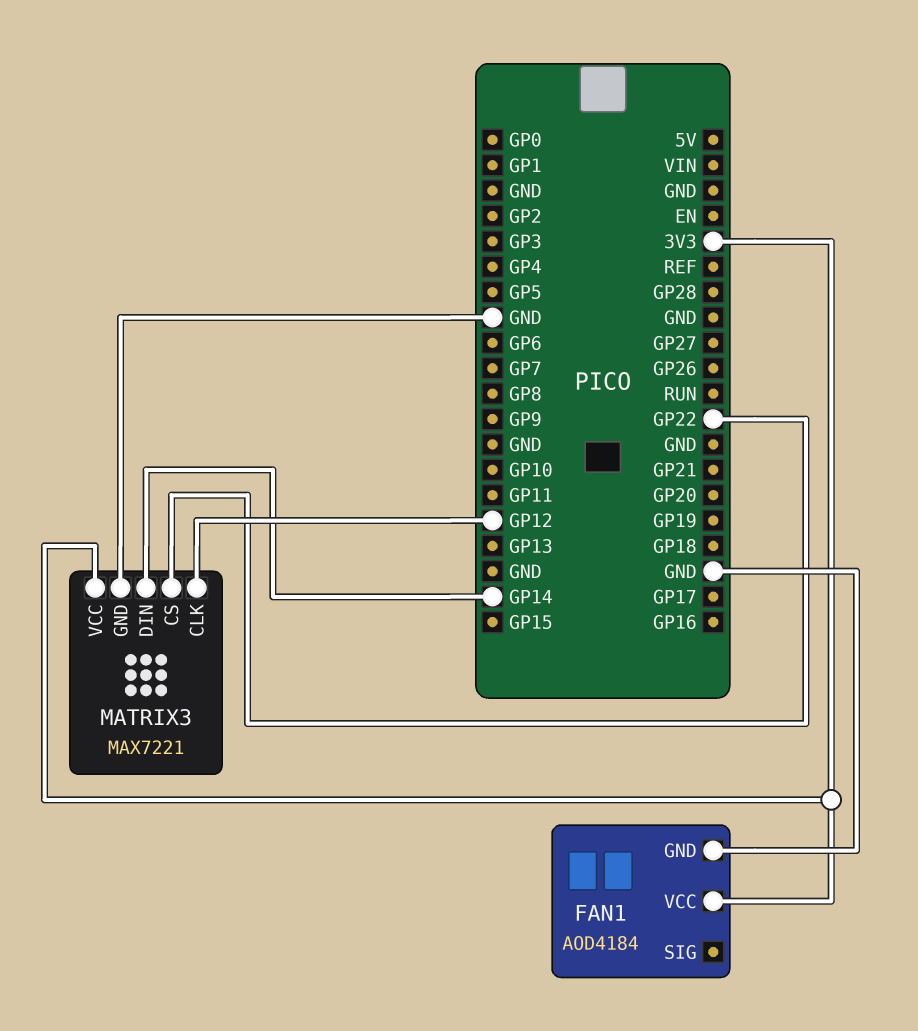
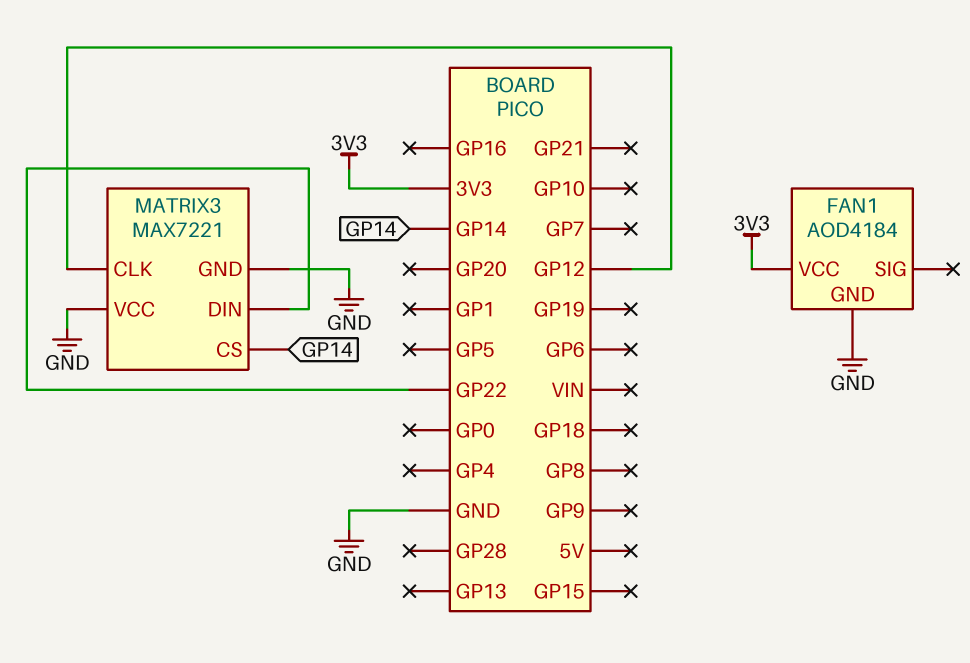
MATRIX3 pin CS: GP22 -> GP14
MATRIX3 pin DIN: GP14 -> GP22
MATRIX3 pin VCC: 3V3 -> GND

